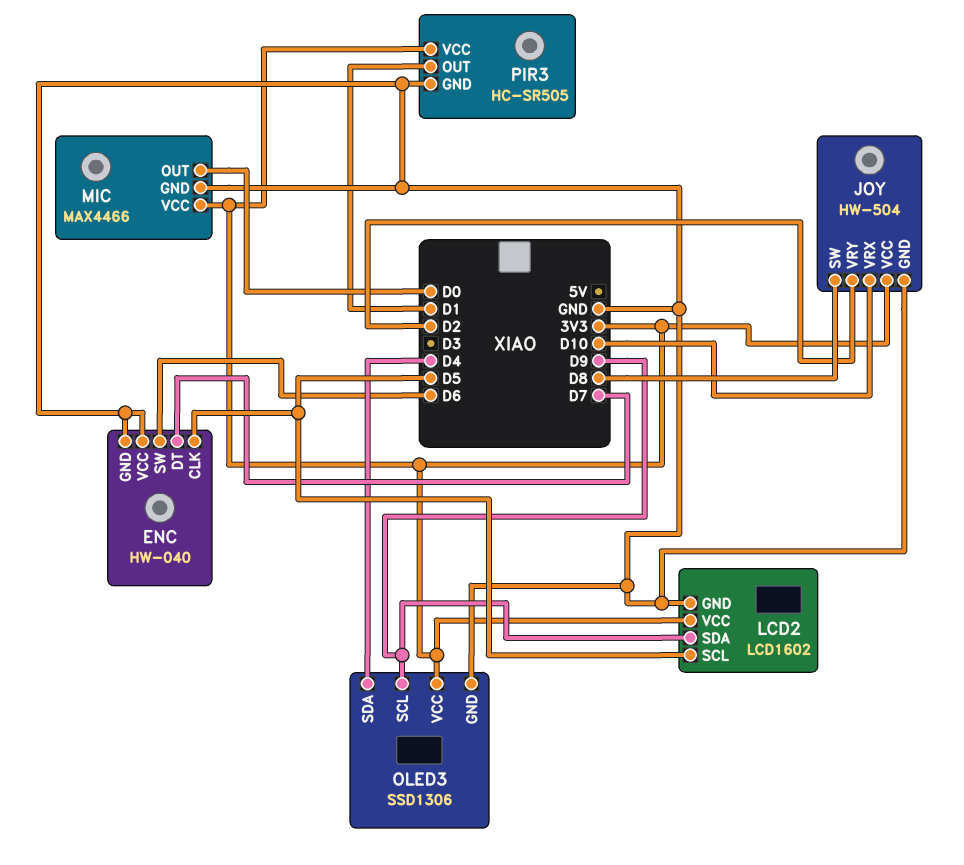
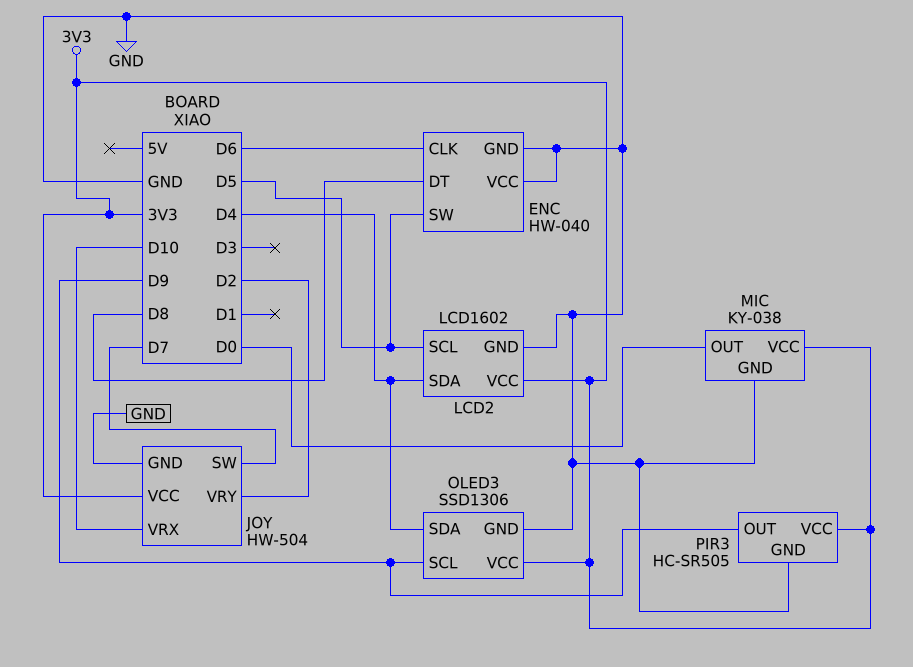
ENC pin CLK: D5 -> D6
ENC pin DT: D7 -> D8
ENC pin SW: D6 -> D5
JOY pin SW: D8 -> D7
LCD2 pin SDA: D9 -> D4
MIC: MAX4466 -> KY-038
PIR3 pin OUT: D1 -> D9

